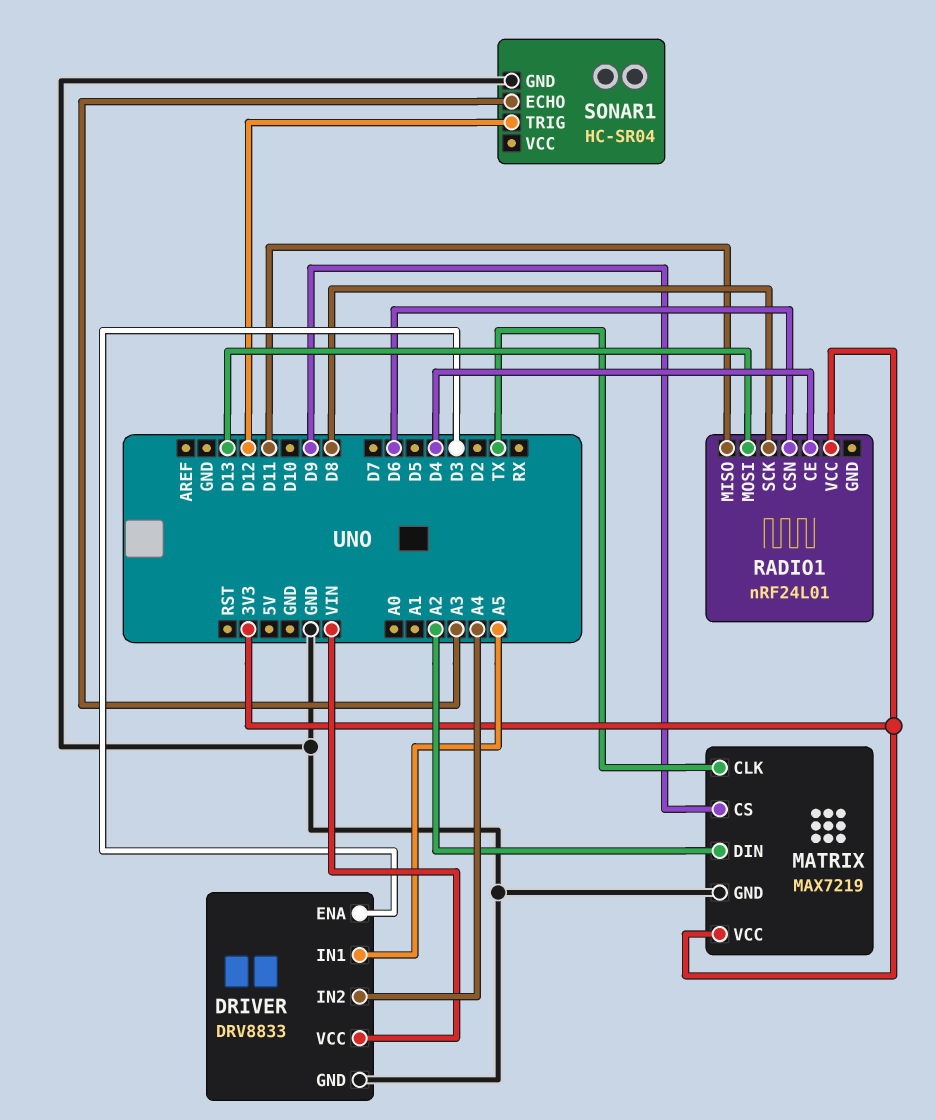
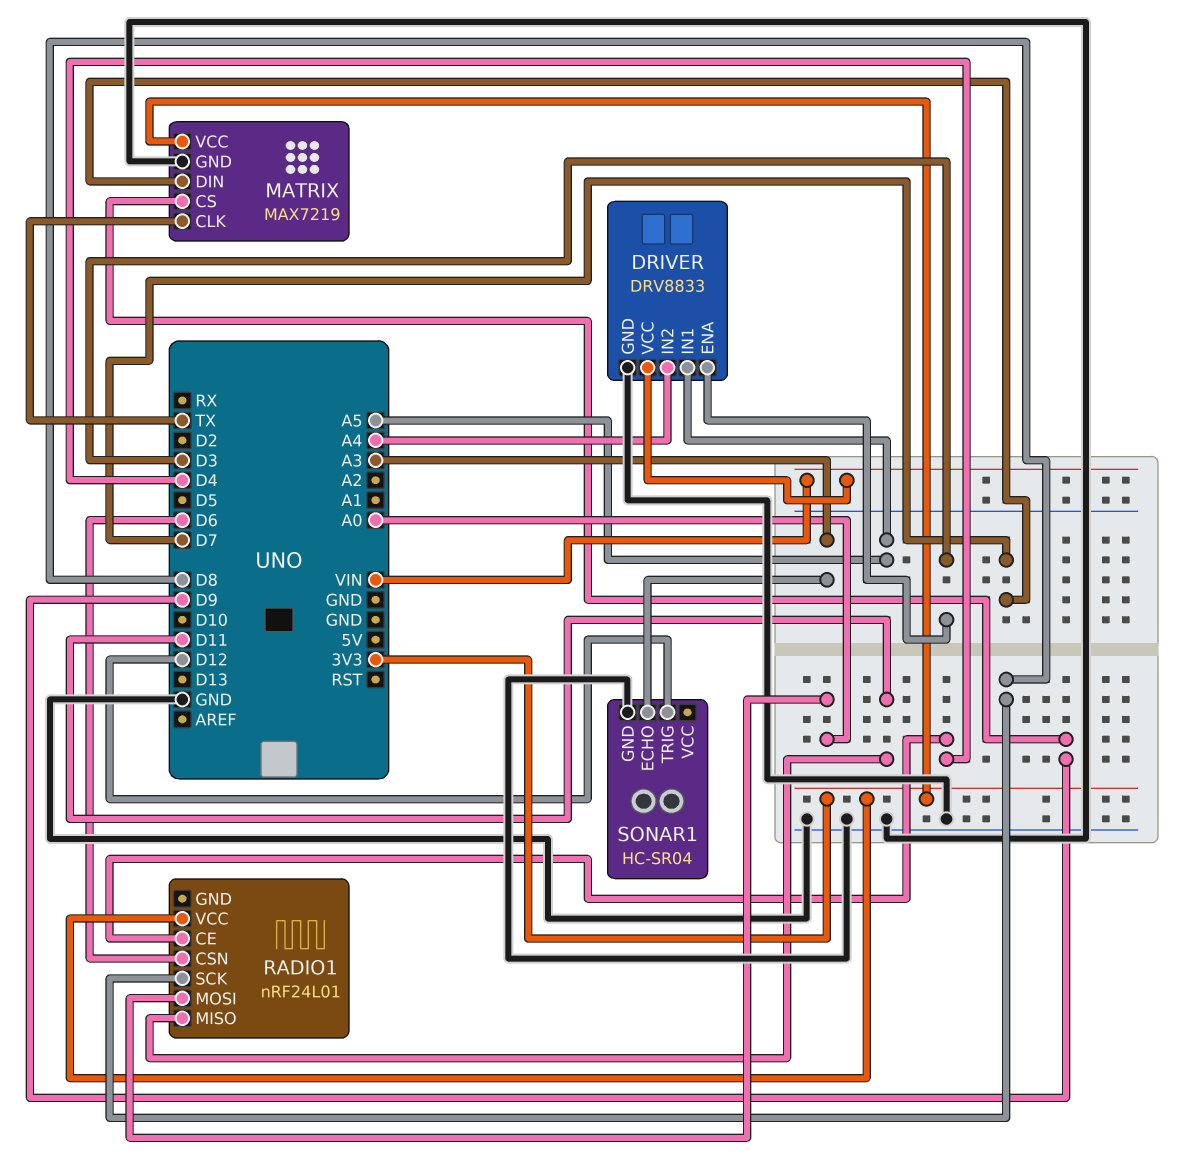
MATRIX pin DIN: A2 -> D7
RADIO1 pin MOSI: D13 -> A0

